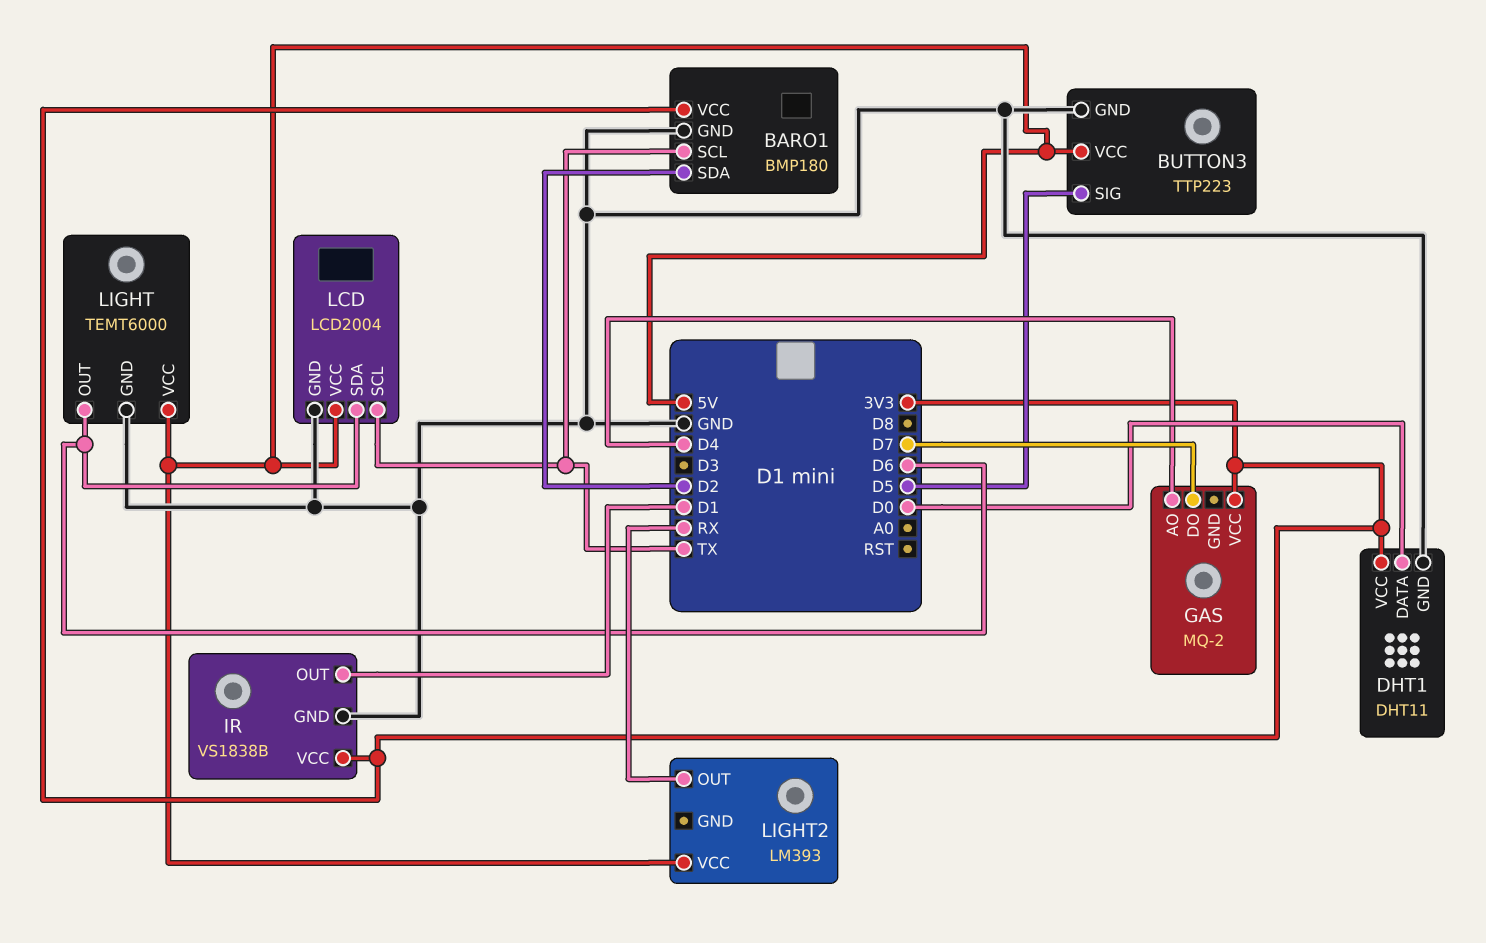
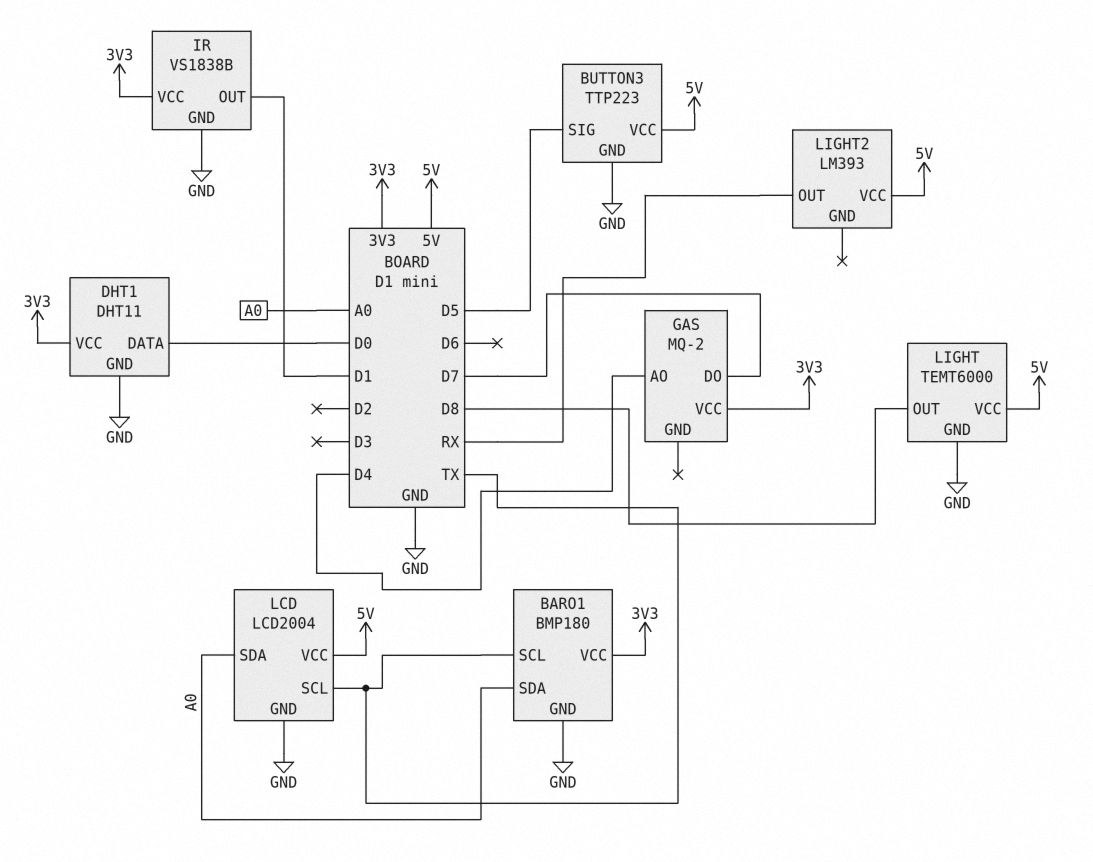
BARO1 pin SDA: D2 -> A0
LCD pin SDA: D6 -> A0
LIGHT pin OUT: D6 -> D8

